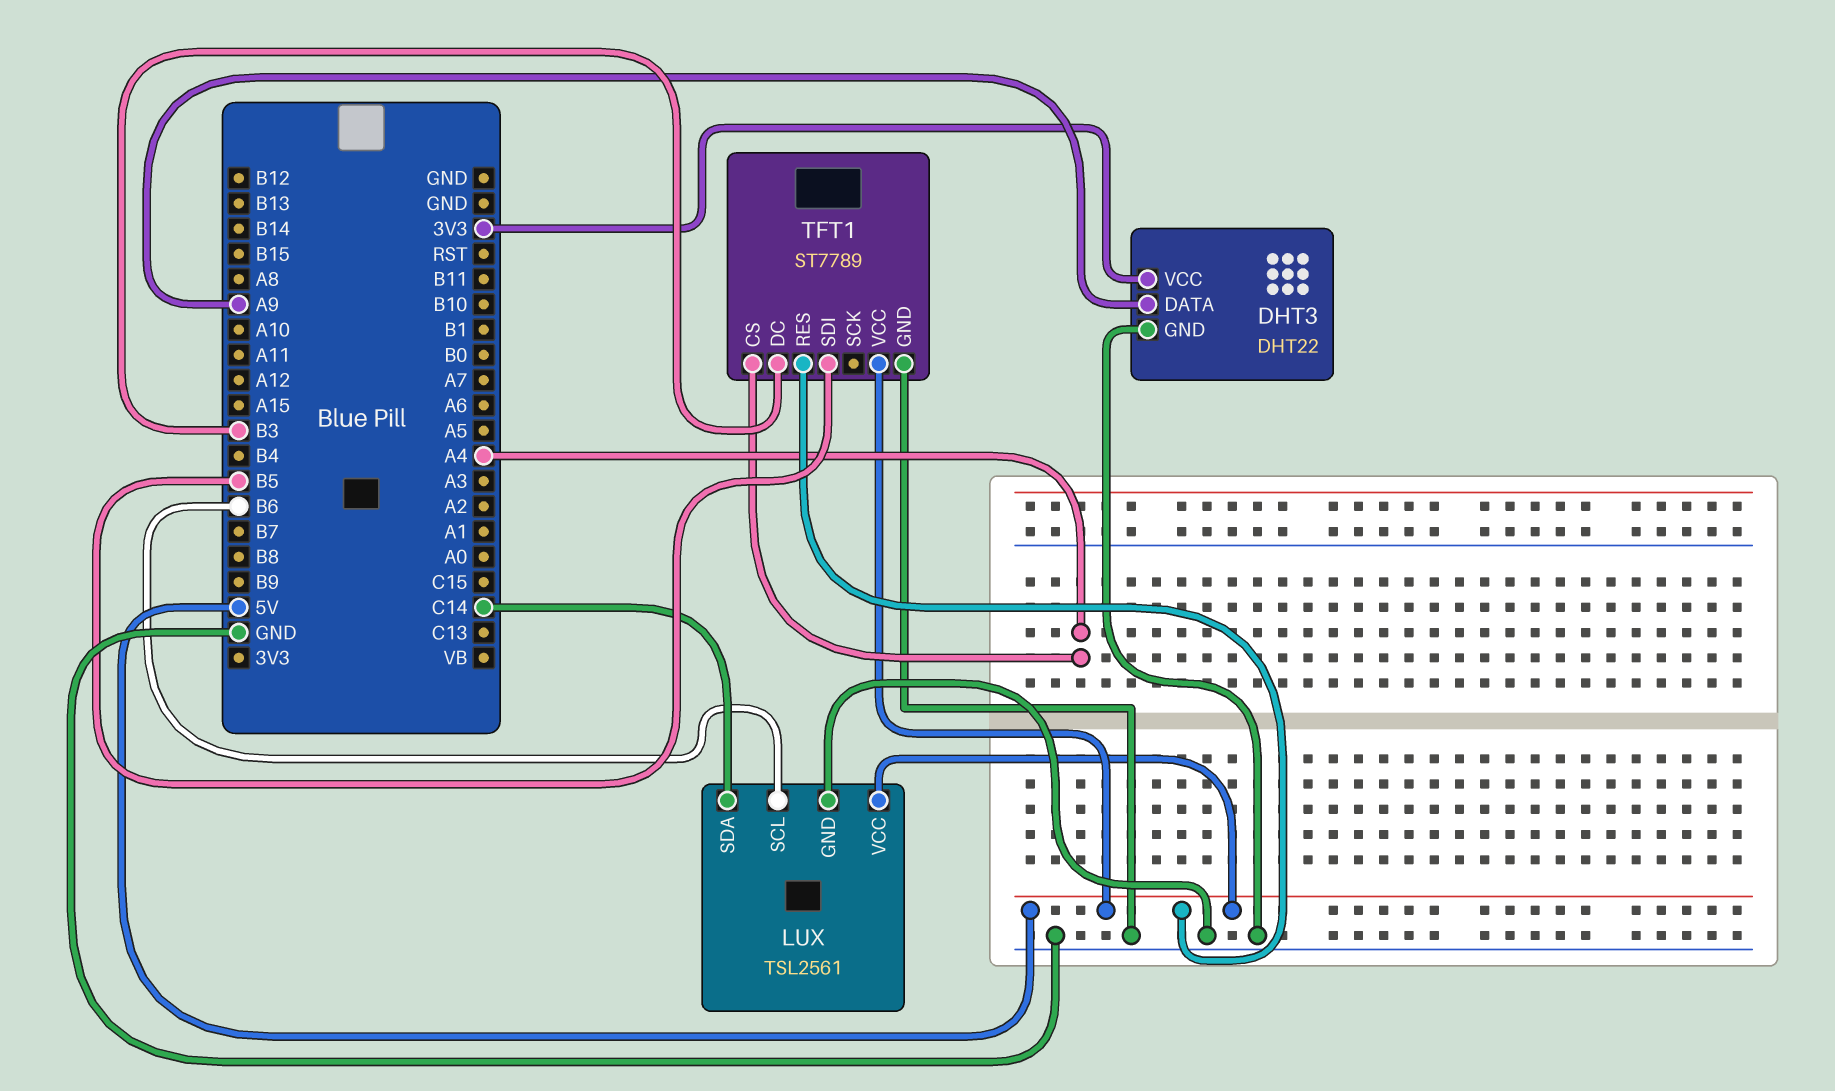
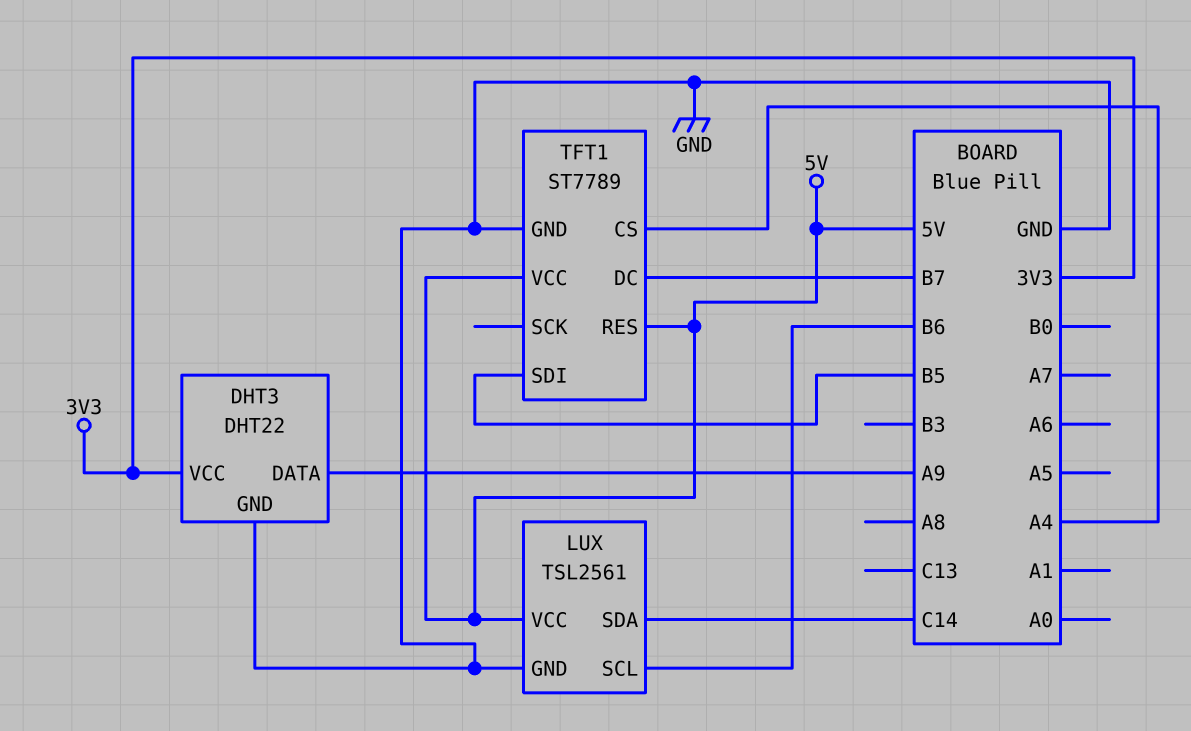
TFT1 pin DC: B3 -> B7

